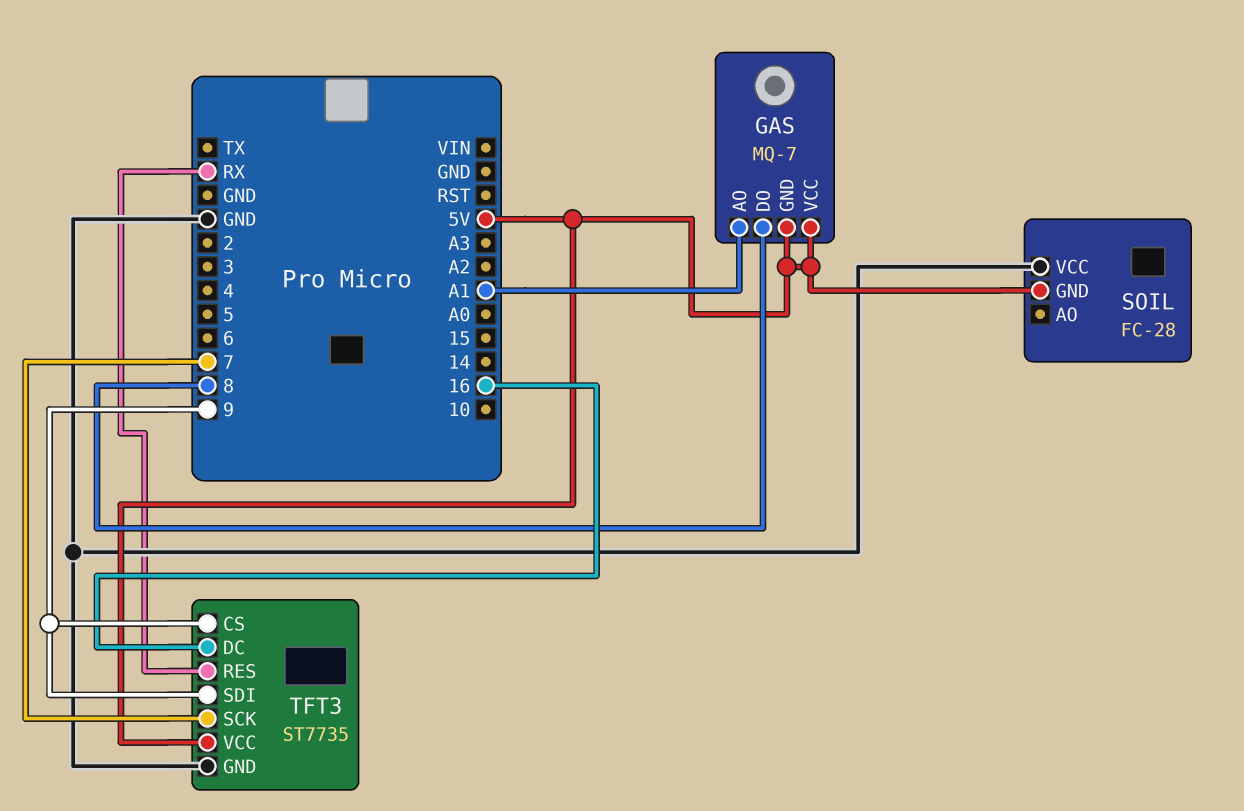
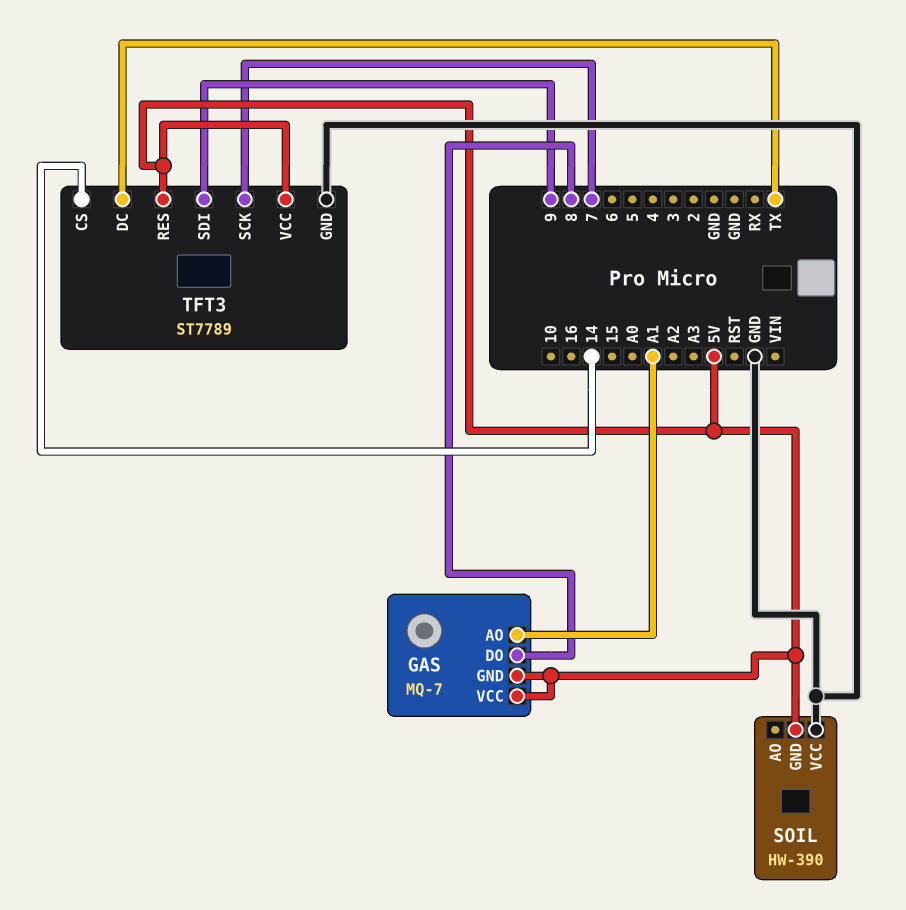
SOIL: FC-28 -> HW-390
TFT3: ST7735 -> ST7789
TFT3 pin CS: 9 -> 14
TFT3 pin DC: 16 -> TX
TFT3 pin RES: RX -> 5V

